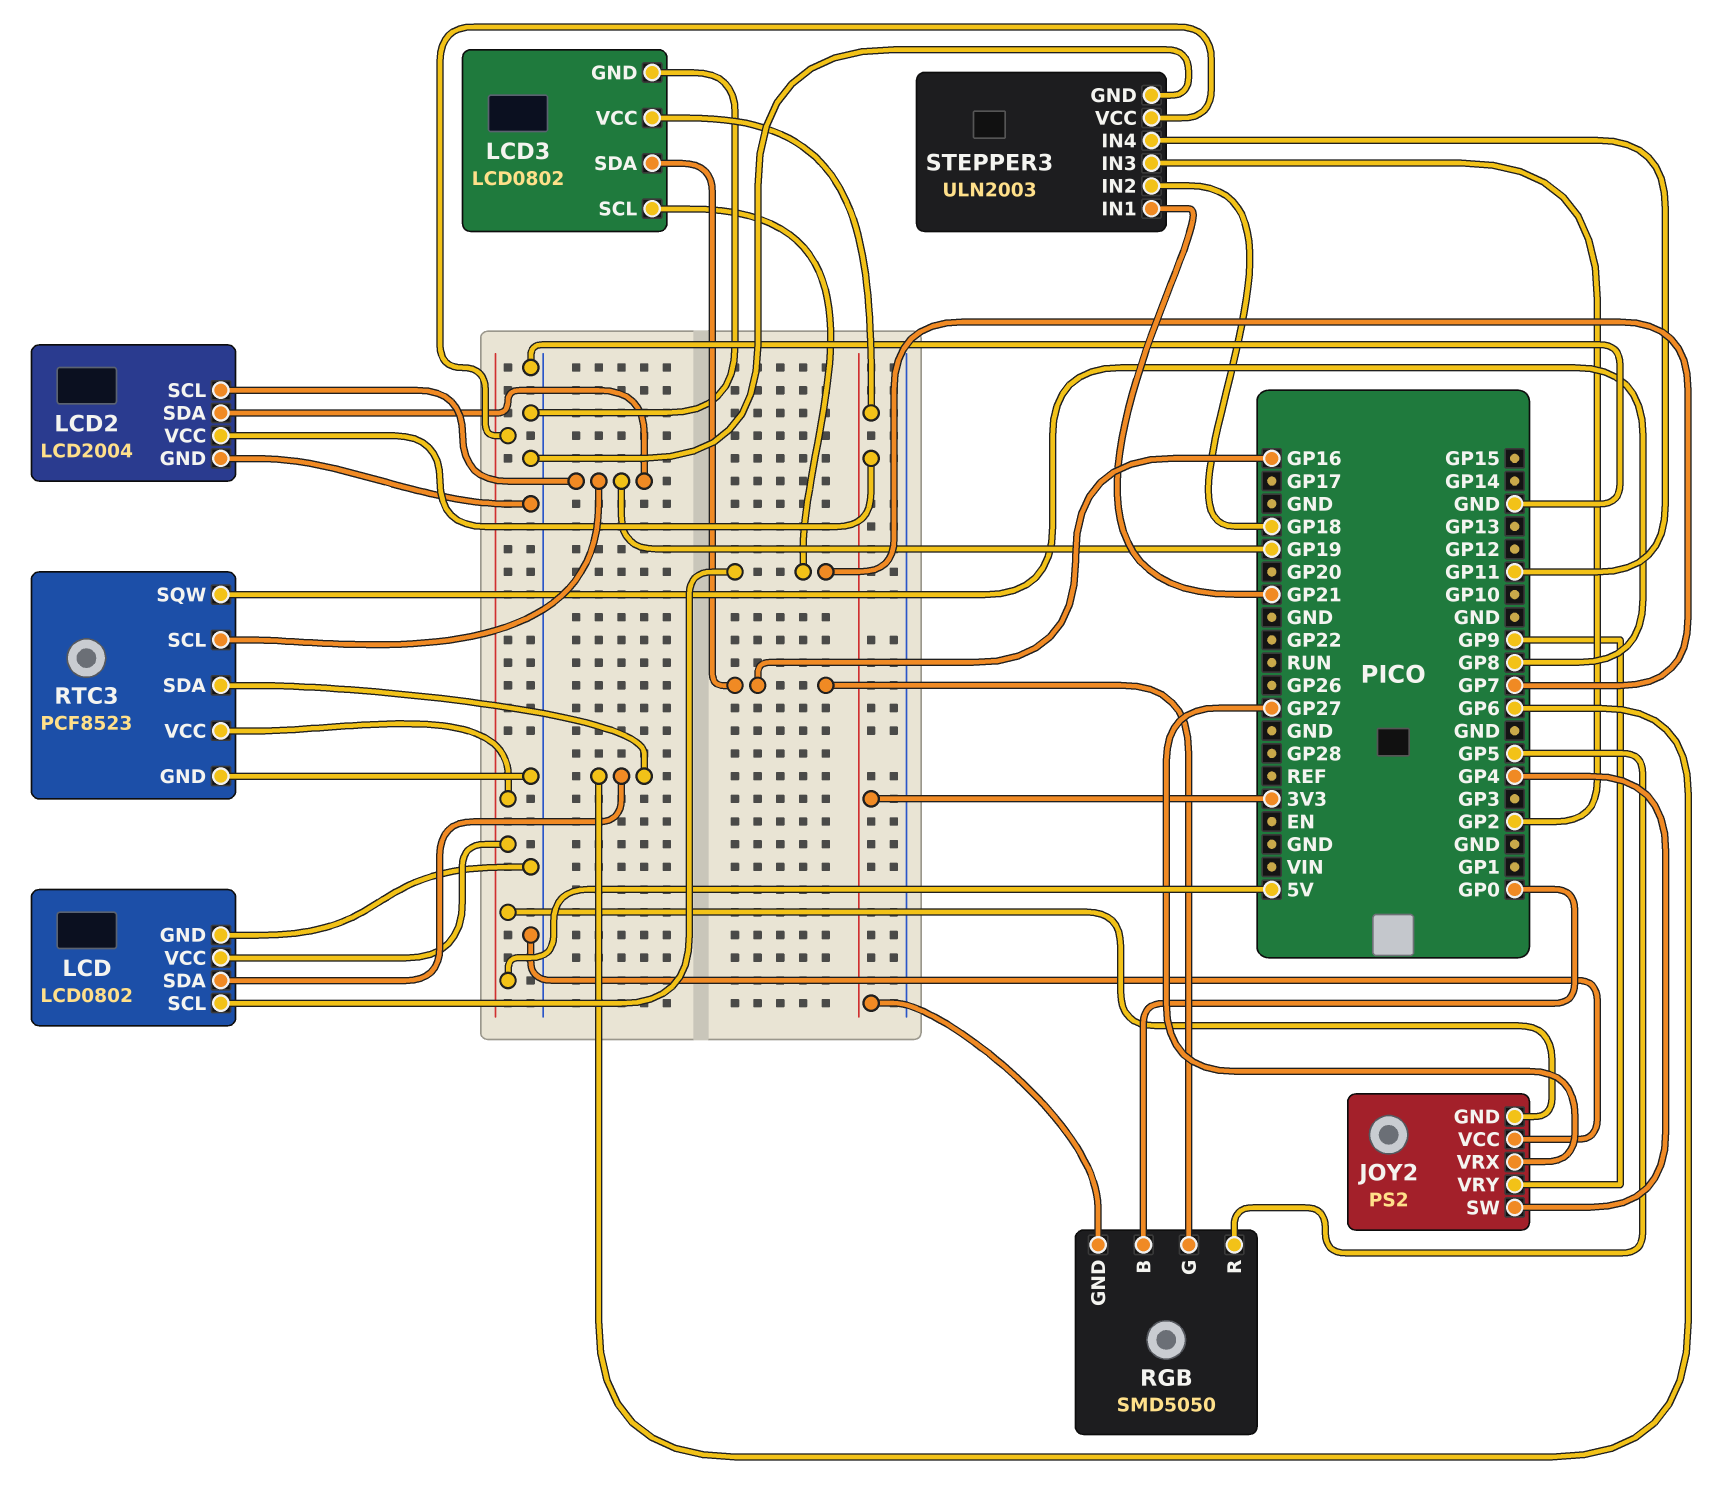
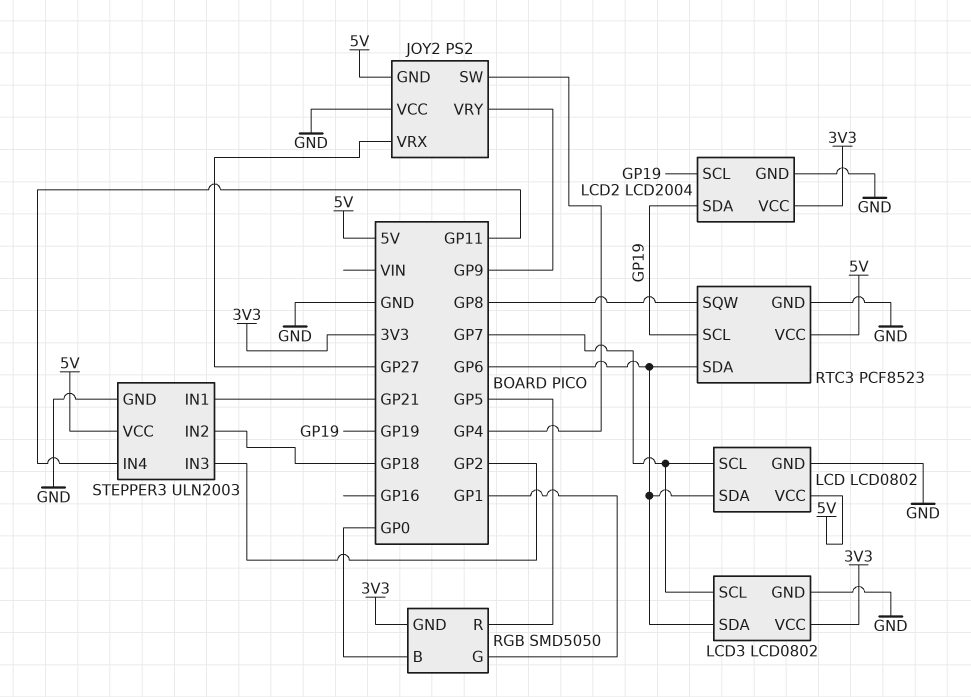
LCD3 pin SDA: GP16 -> GP6
RGB pin G: GP16 -> GP1

